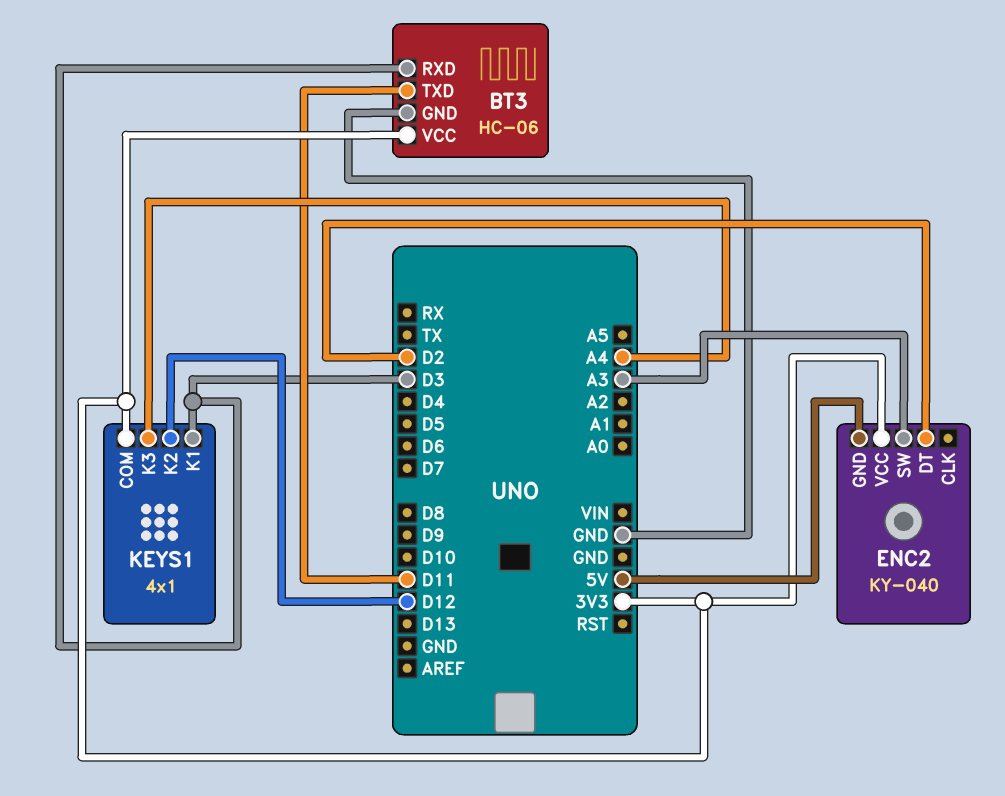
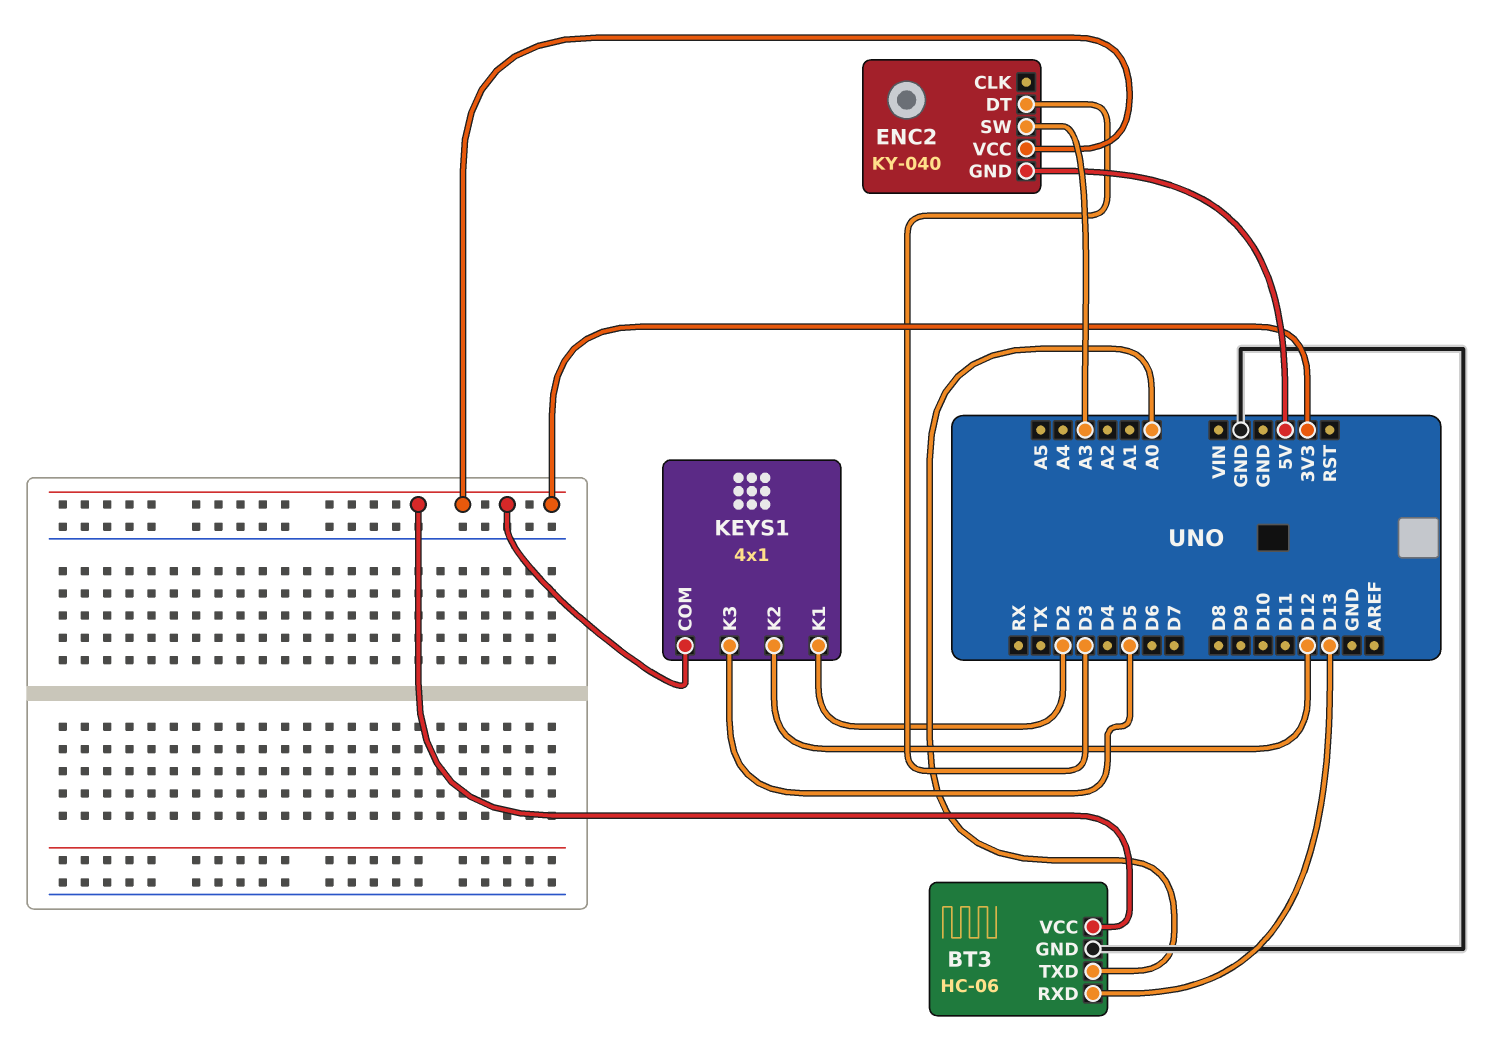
BT3 pin RXD: D3 -> D13
BT3 pin TXD: D11 -> A0
ENC2 pin DT: D2 -> D3
KEYS1 pin K1: D3 -> D2
KEYS1 pin K3: A4 -> D5

